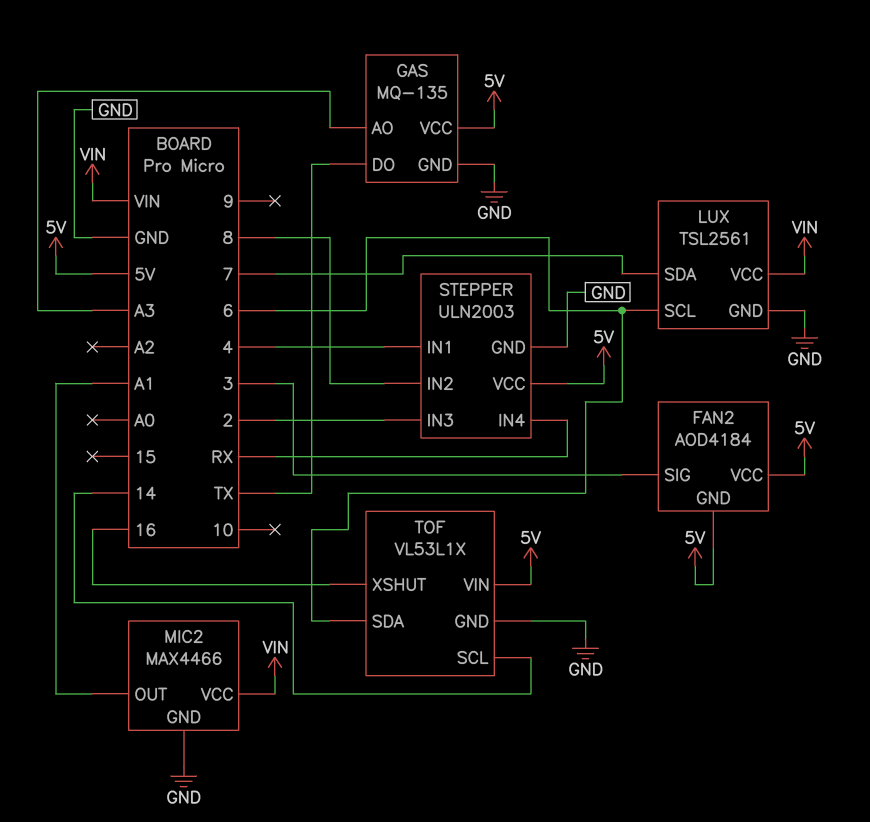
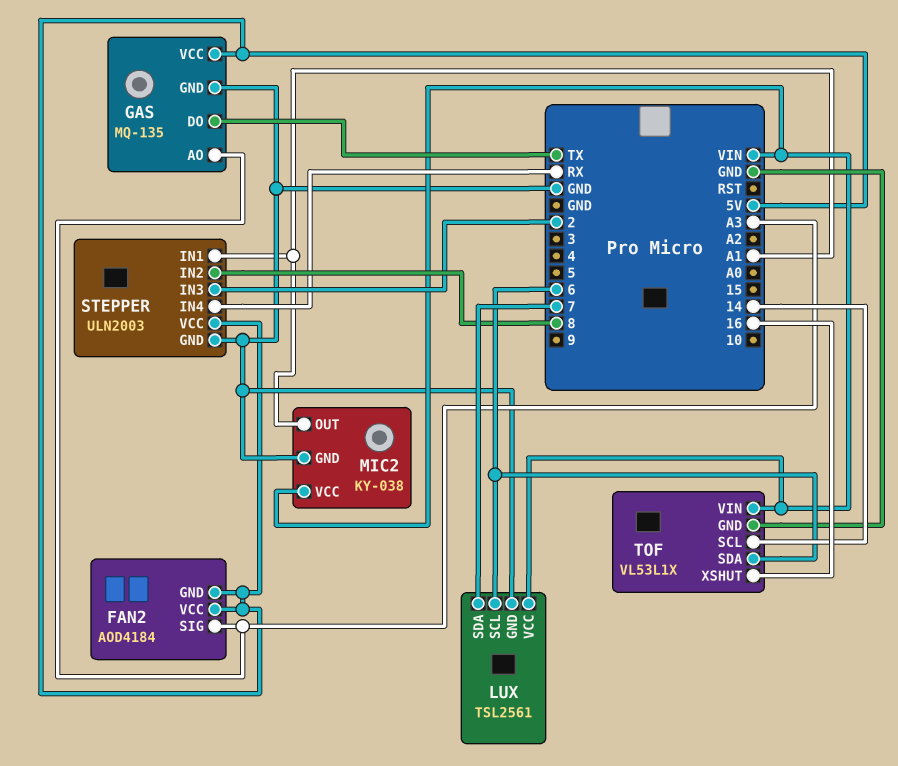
FAN2 pin SIG: 3 -> A3
MIC2: MAX4466 -> KY-038
STEPPER pin IN1: 4 -> A1
TOF pin VIN: 5V -> VIN

